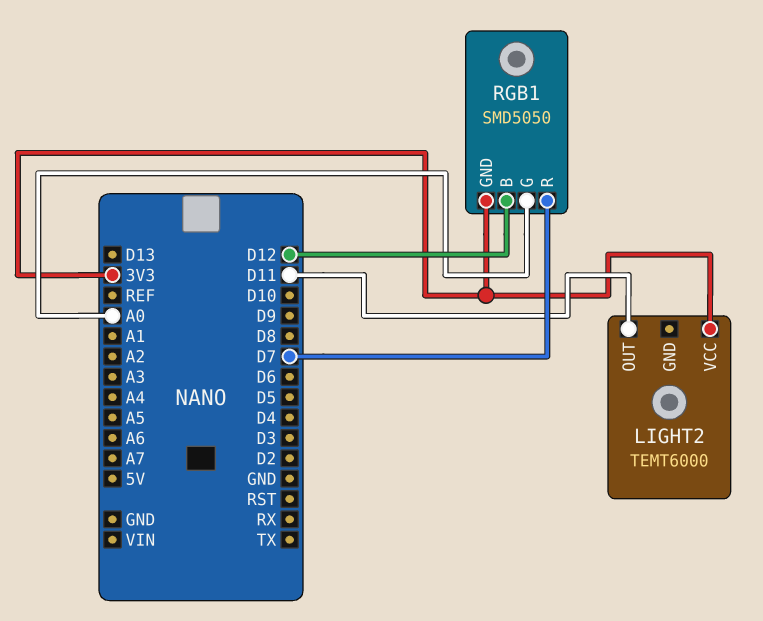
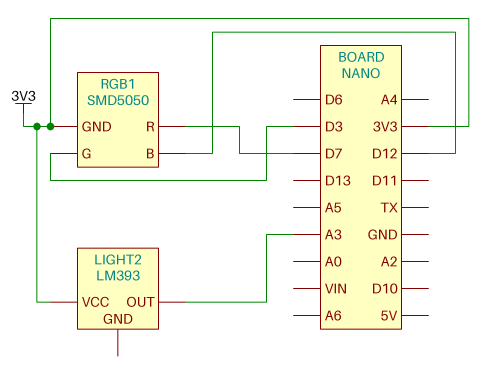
LIGHT2: TEMT6000 -> LM393
LIGHT2 pin OUT: D11 -> A3
RGB1 pin G: A0 -> D3

